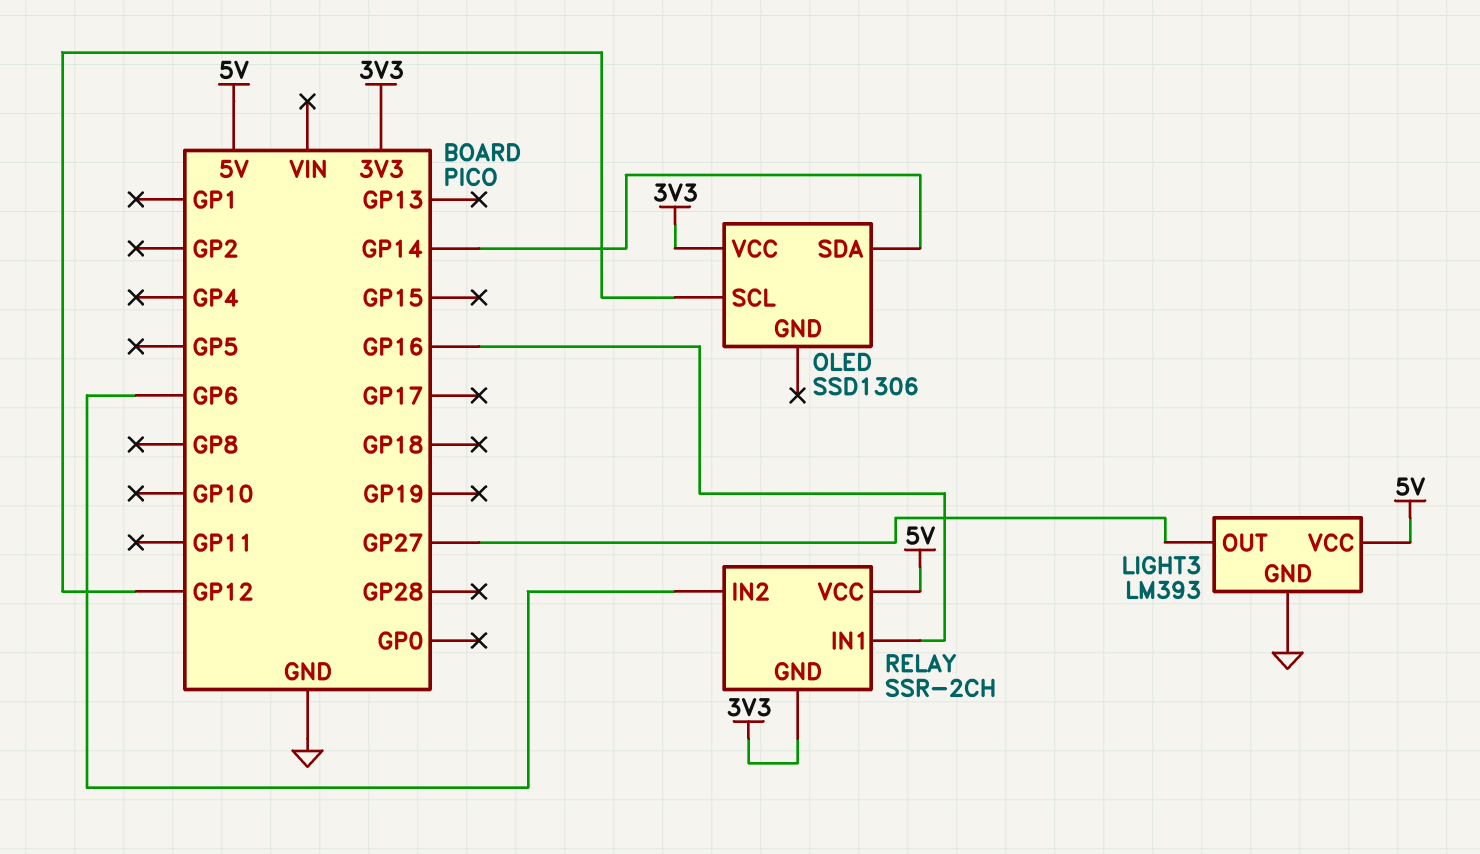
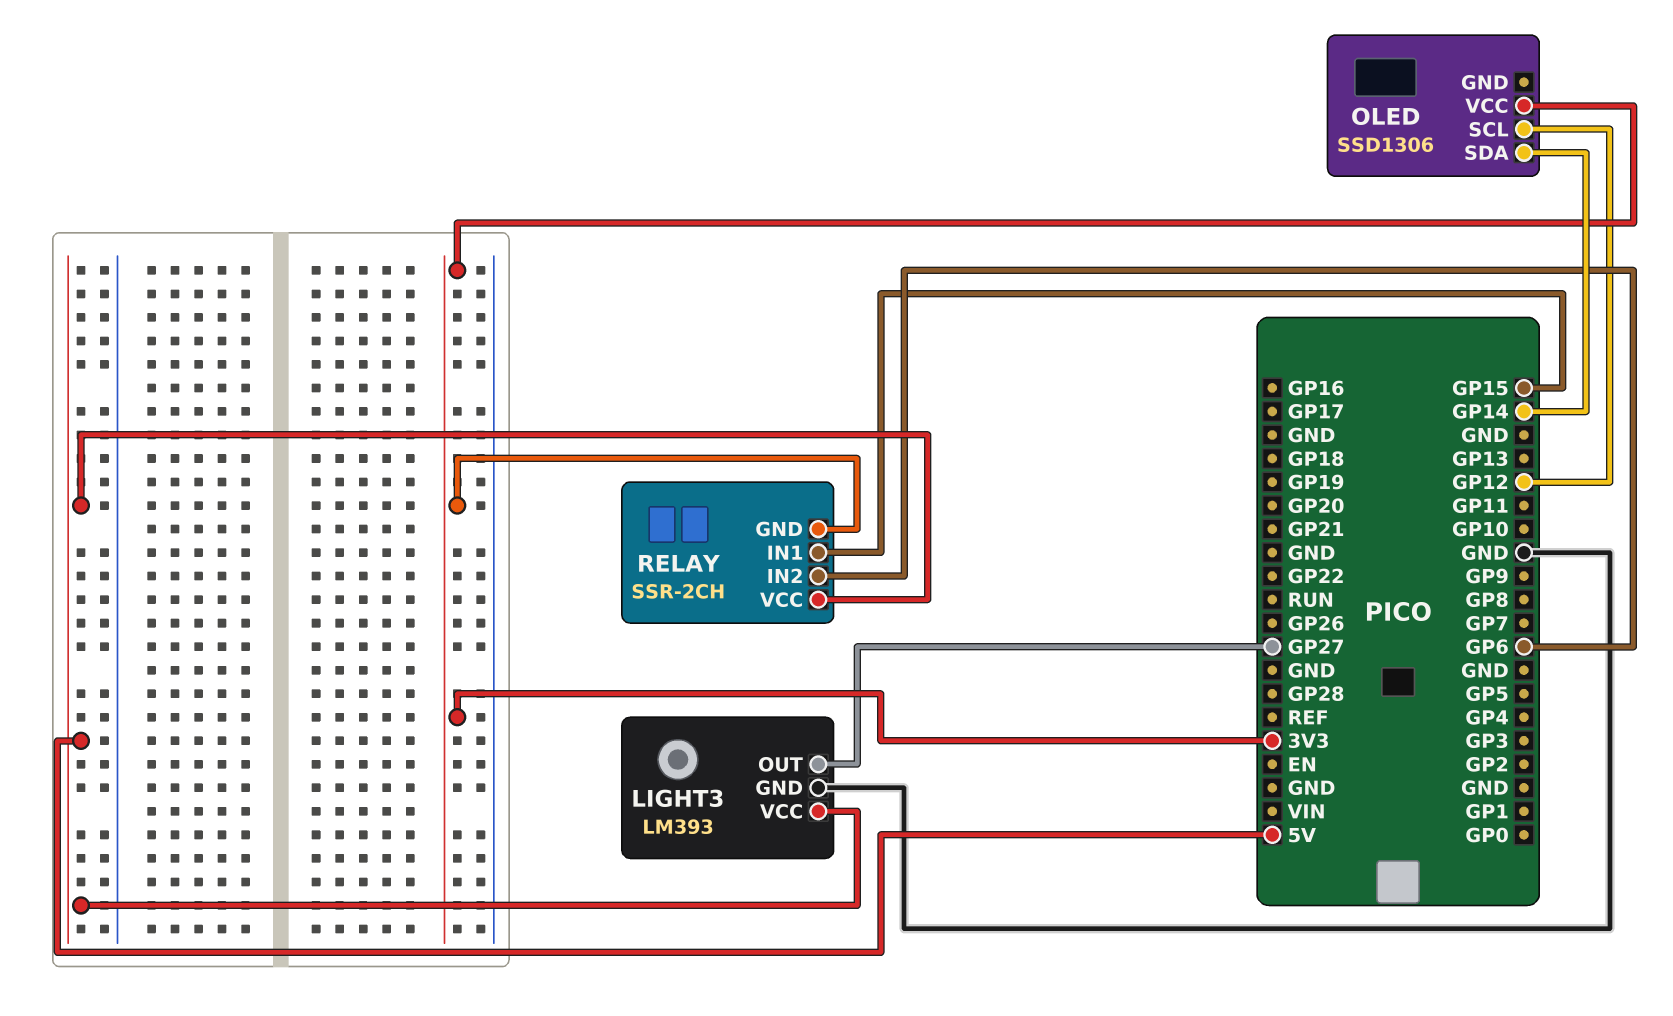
RELAY pin IN1: GP16 -> GP15

